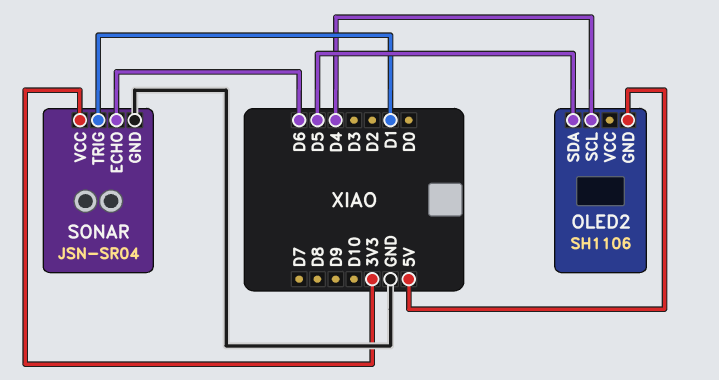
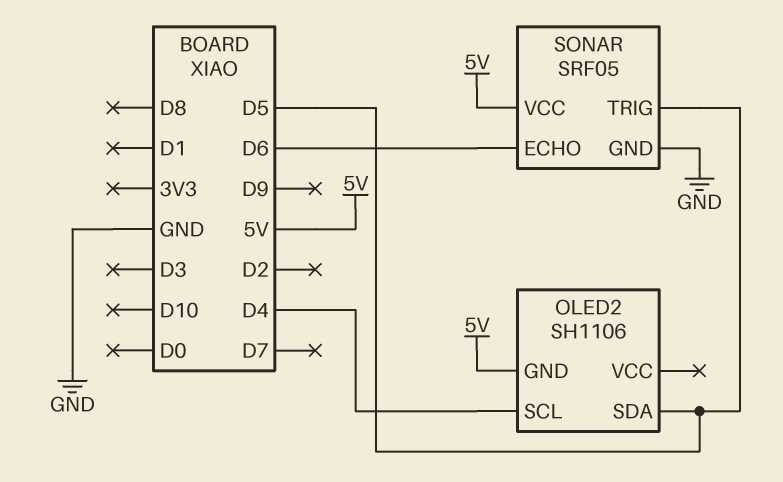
SONAR: JSN-SR04 -> SRF05
SONAR pin TRIG: D1 -> D5
SONAR pin VCC: 3V3 -> 5V

